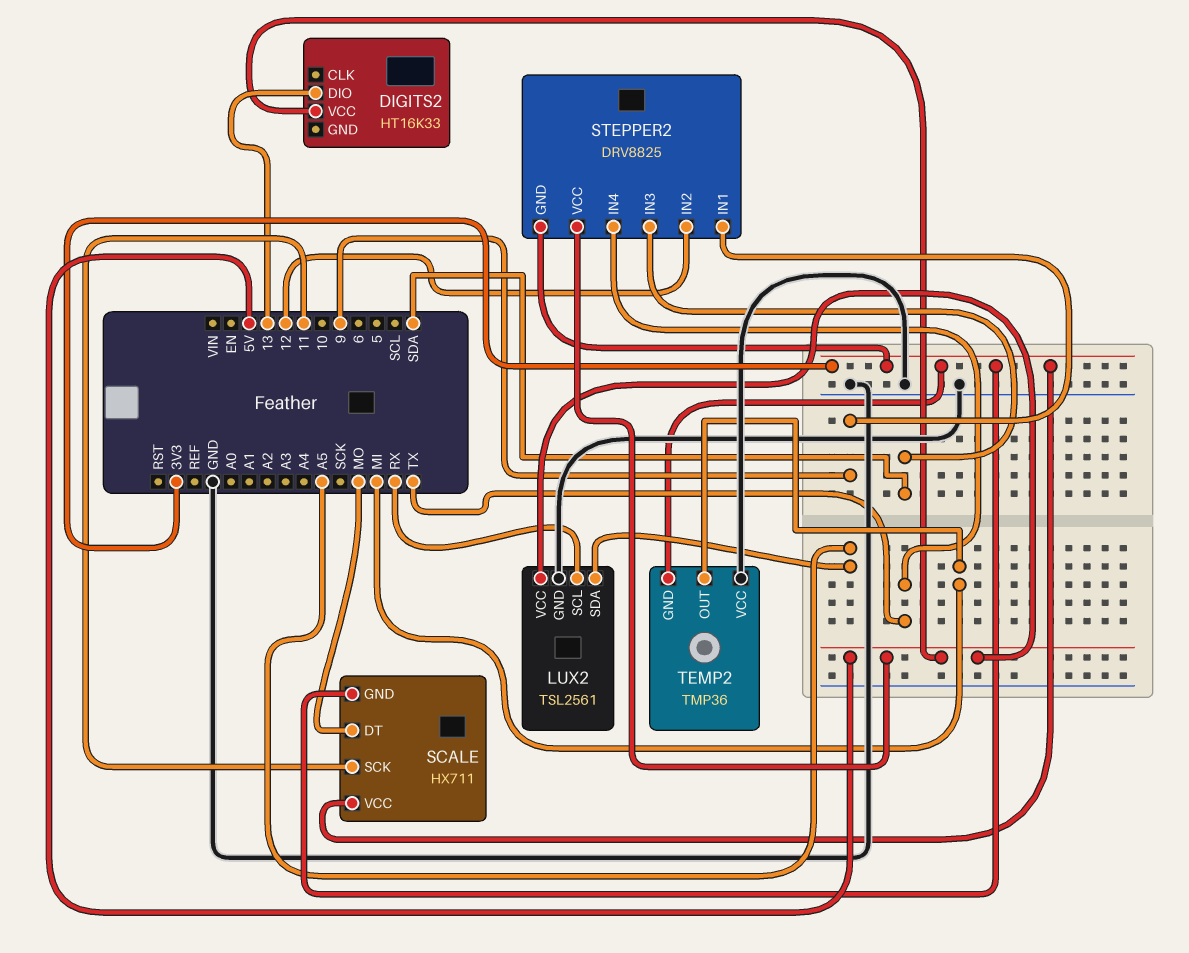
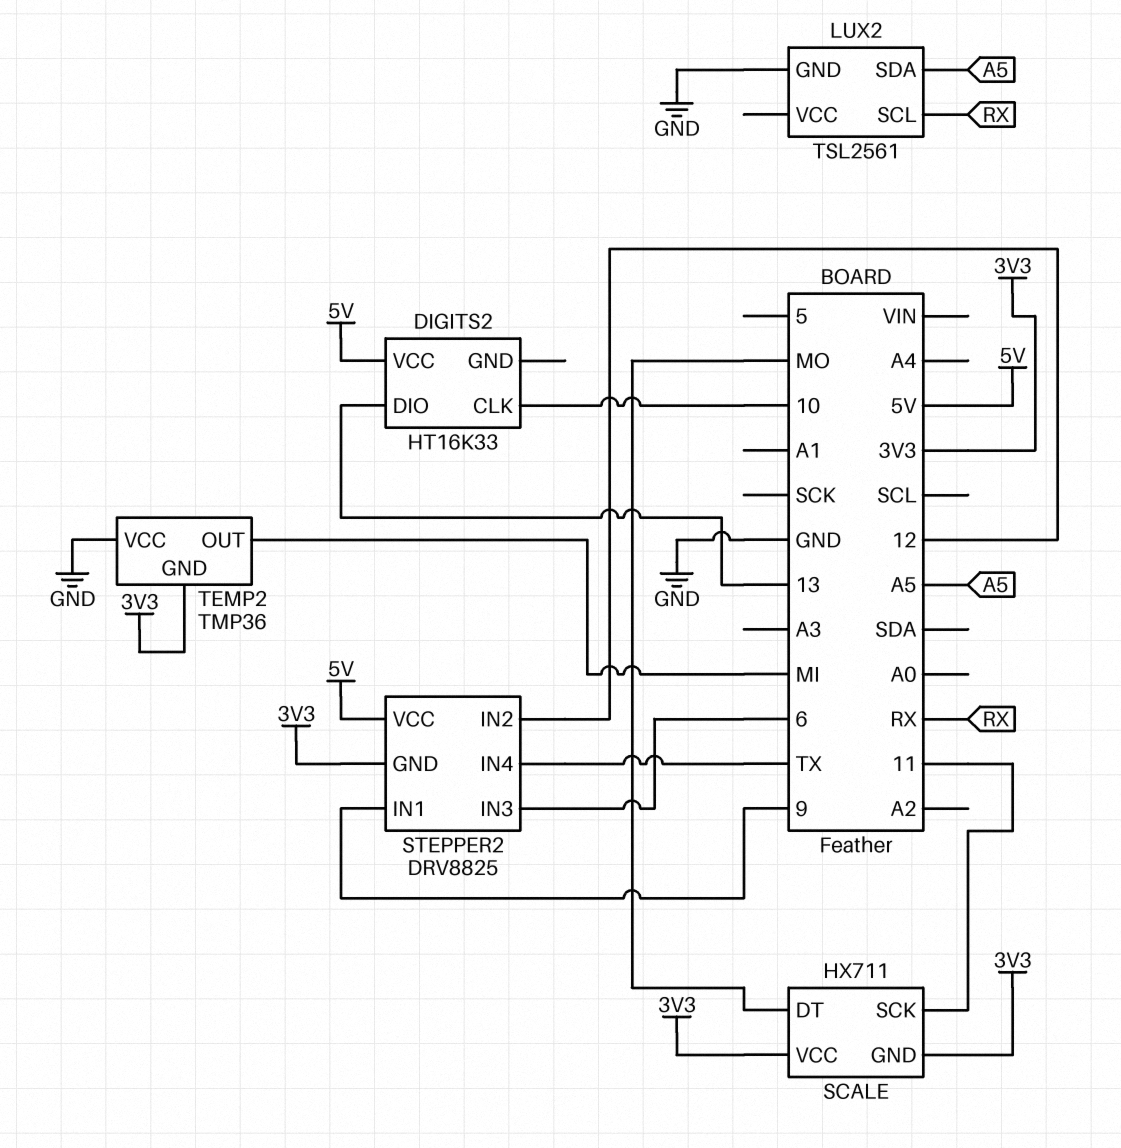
DIGITS2 pin CLK: none -> 10
LUX2 pin VCC: 5V -> none
STEPPER2 pin IN3: SDA -> 6

